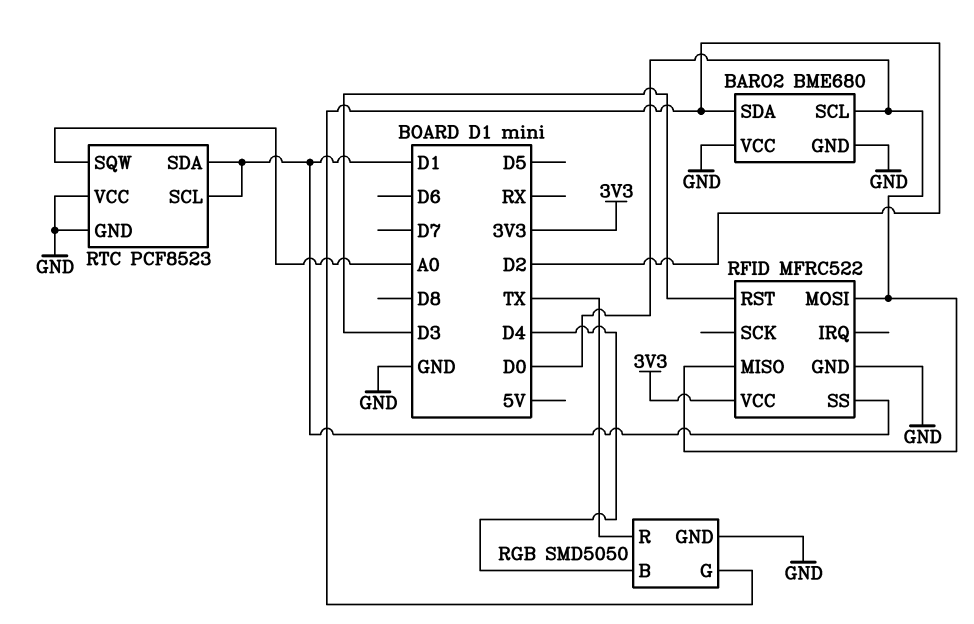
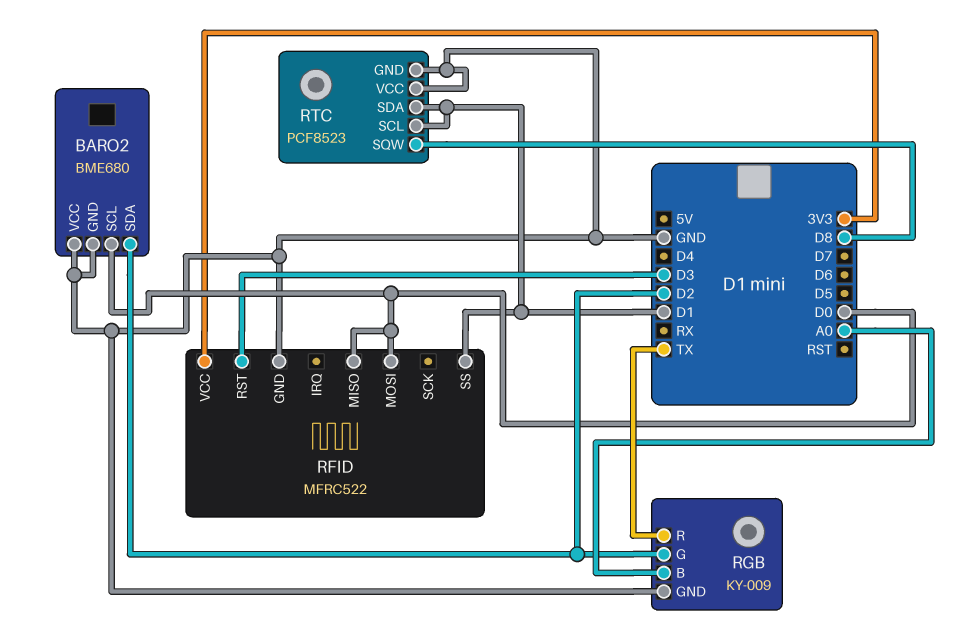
RGB: SMD5050 -> KY-009
RGB pin B: D4 -> A0
RTC pin SQW: A0 -> D8

